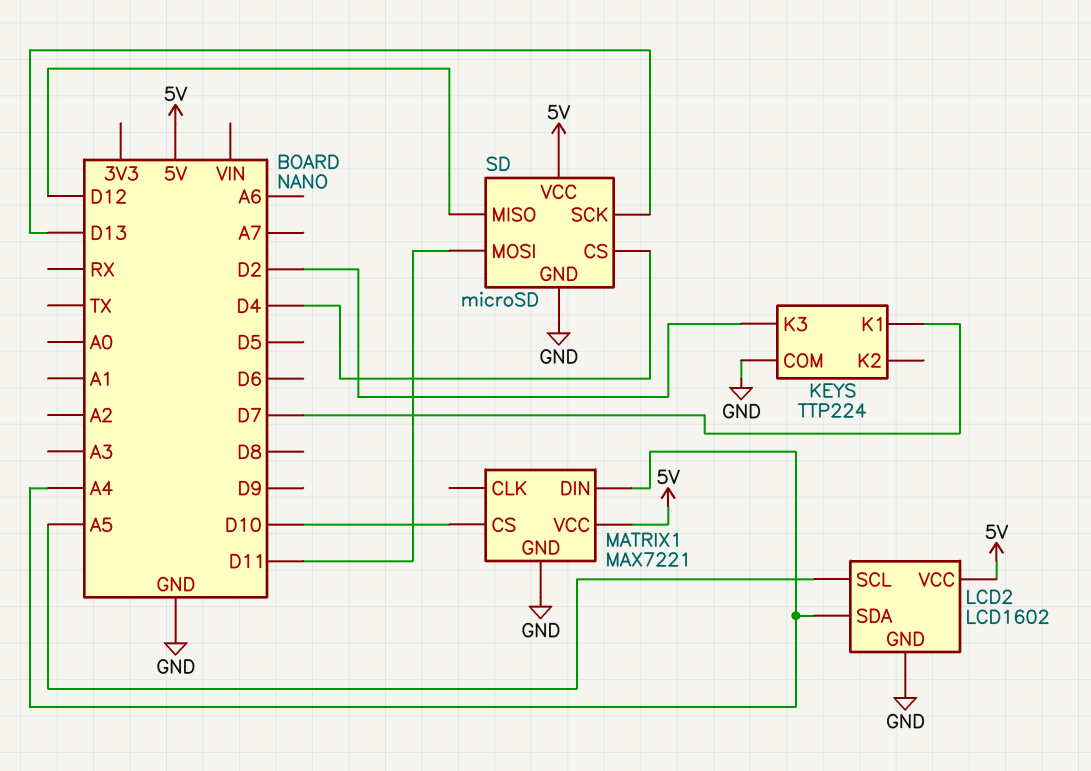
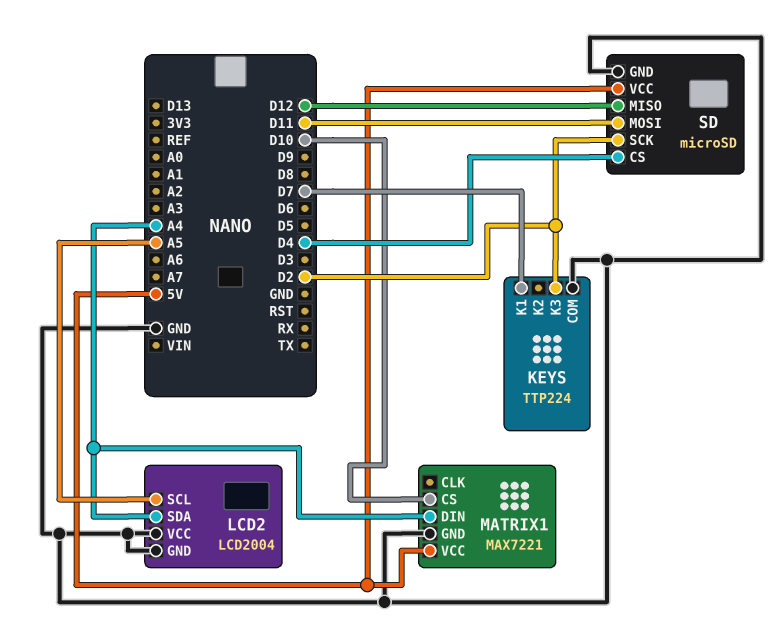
LCD2: LCD1602 -> LCD2004
LCD2 pin VCC: 5V -> GND
SD pin SCK: D13 -> D2

